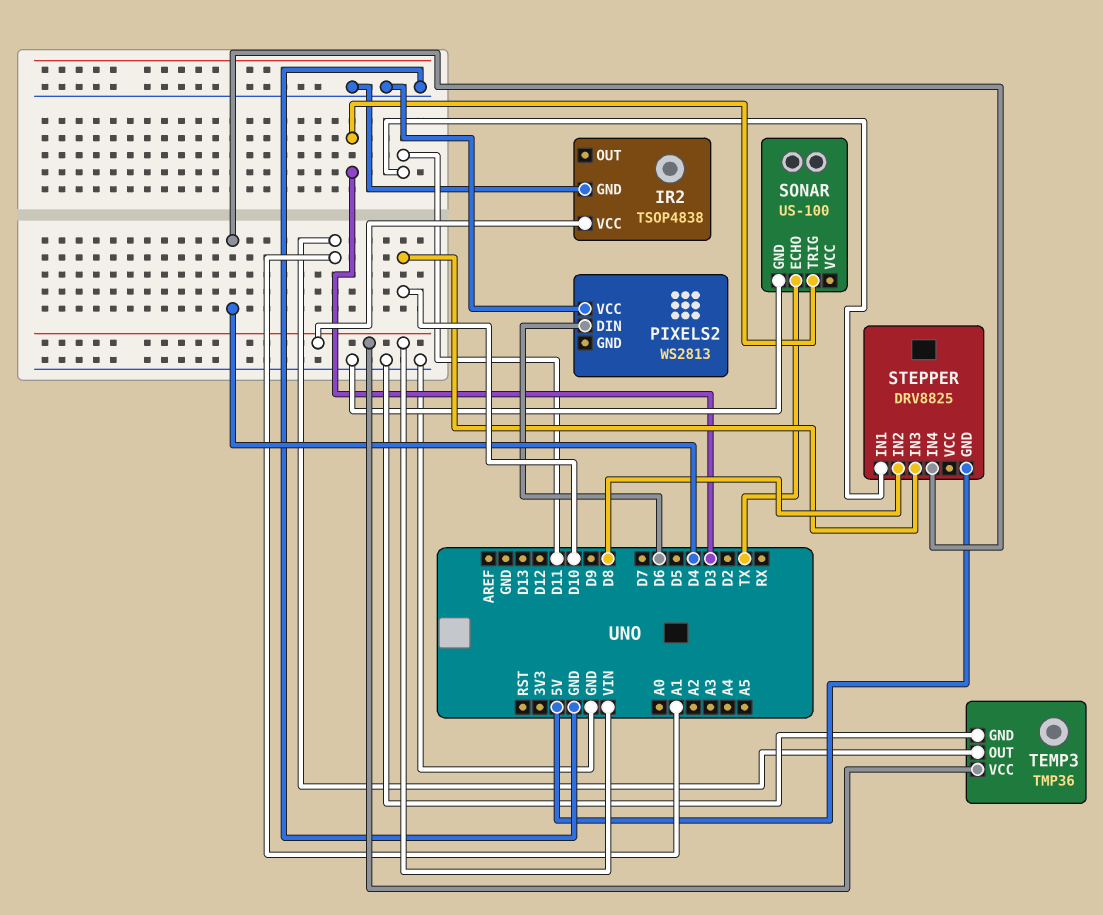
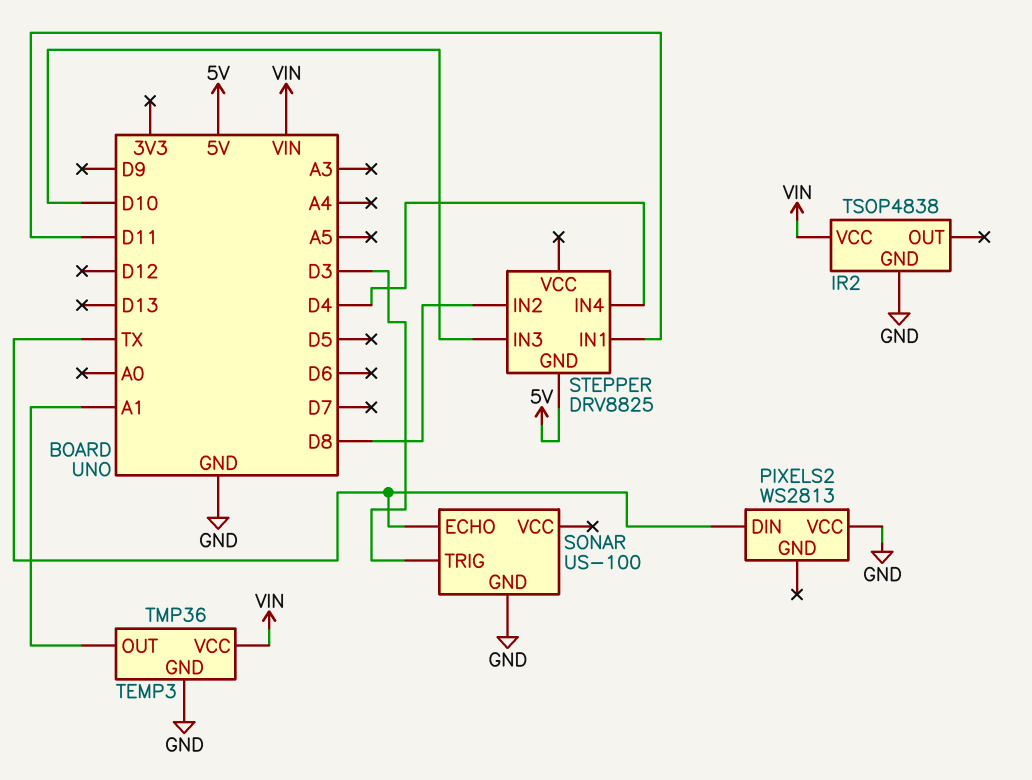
PIXELS2 pin DIN: D6 -> TX

